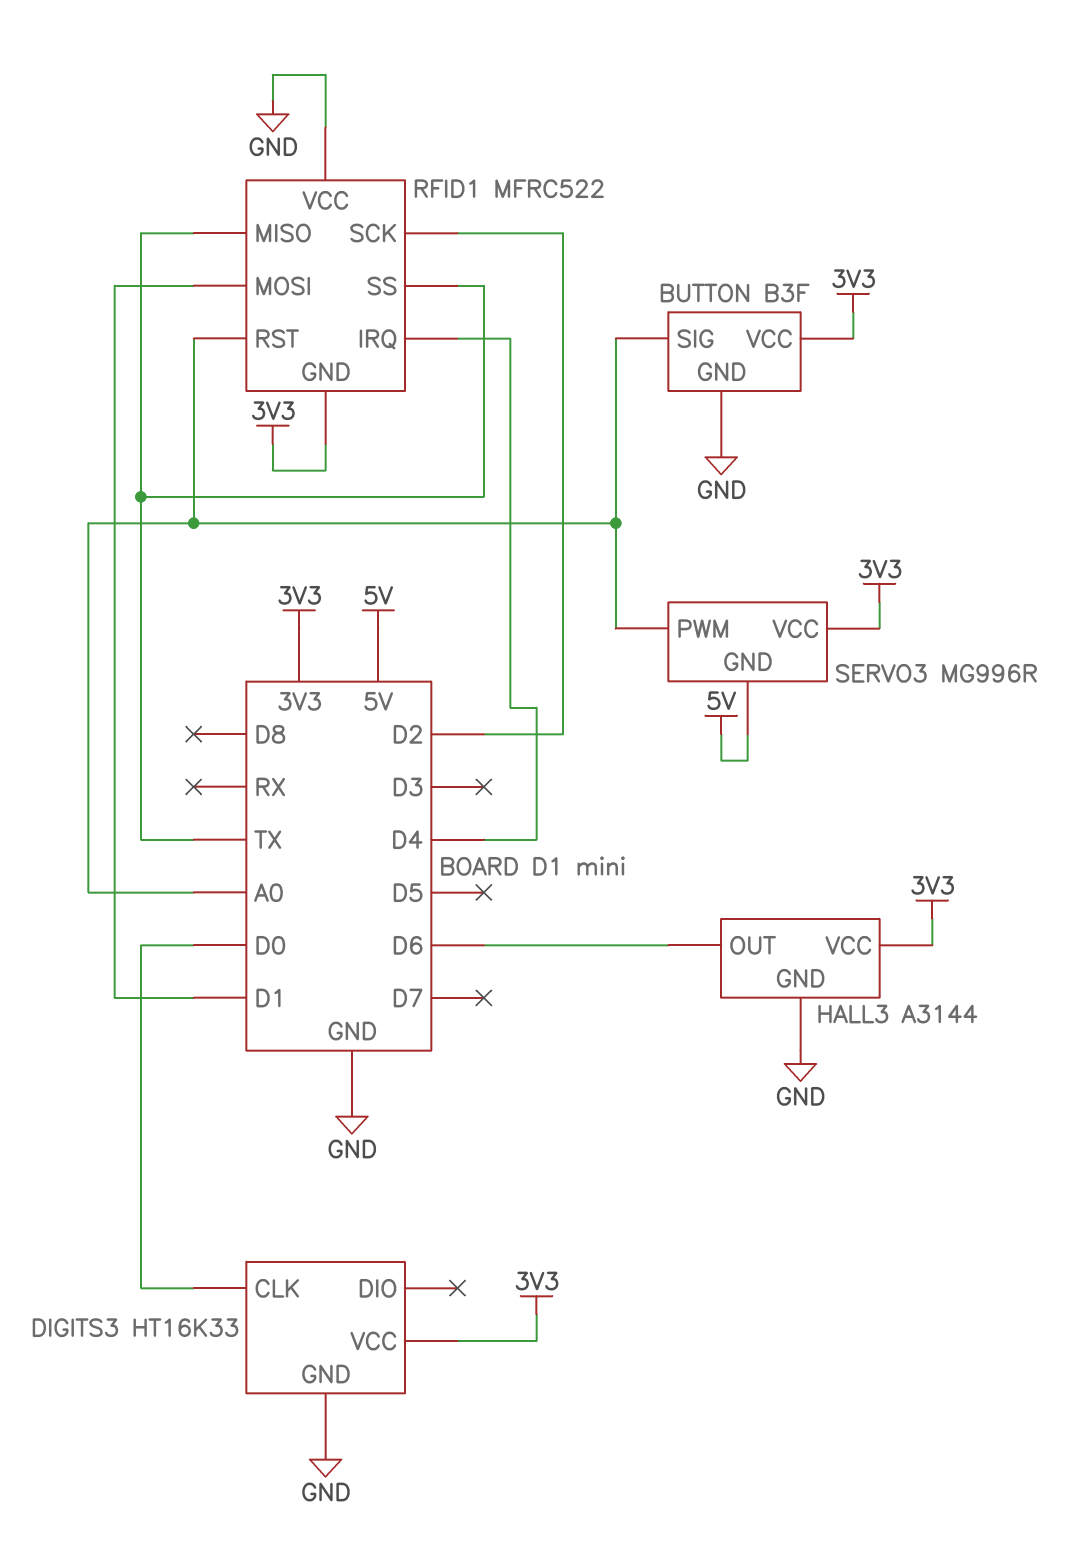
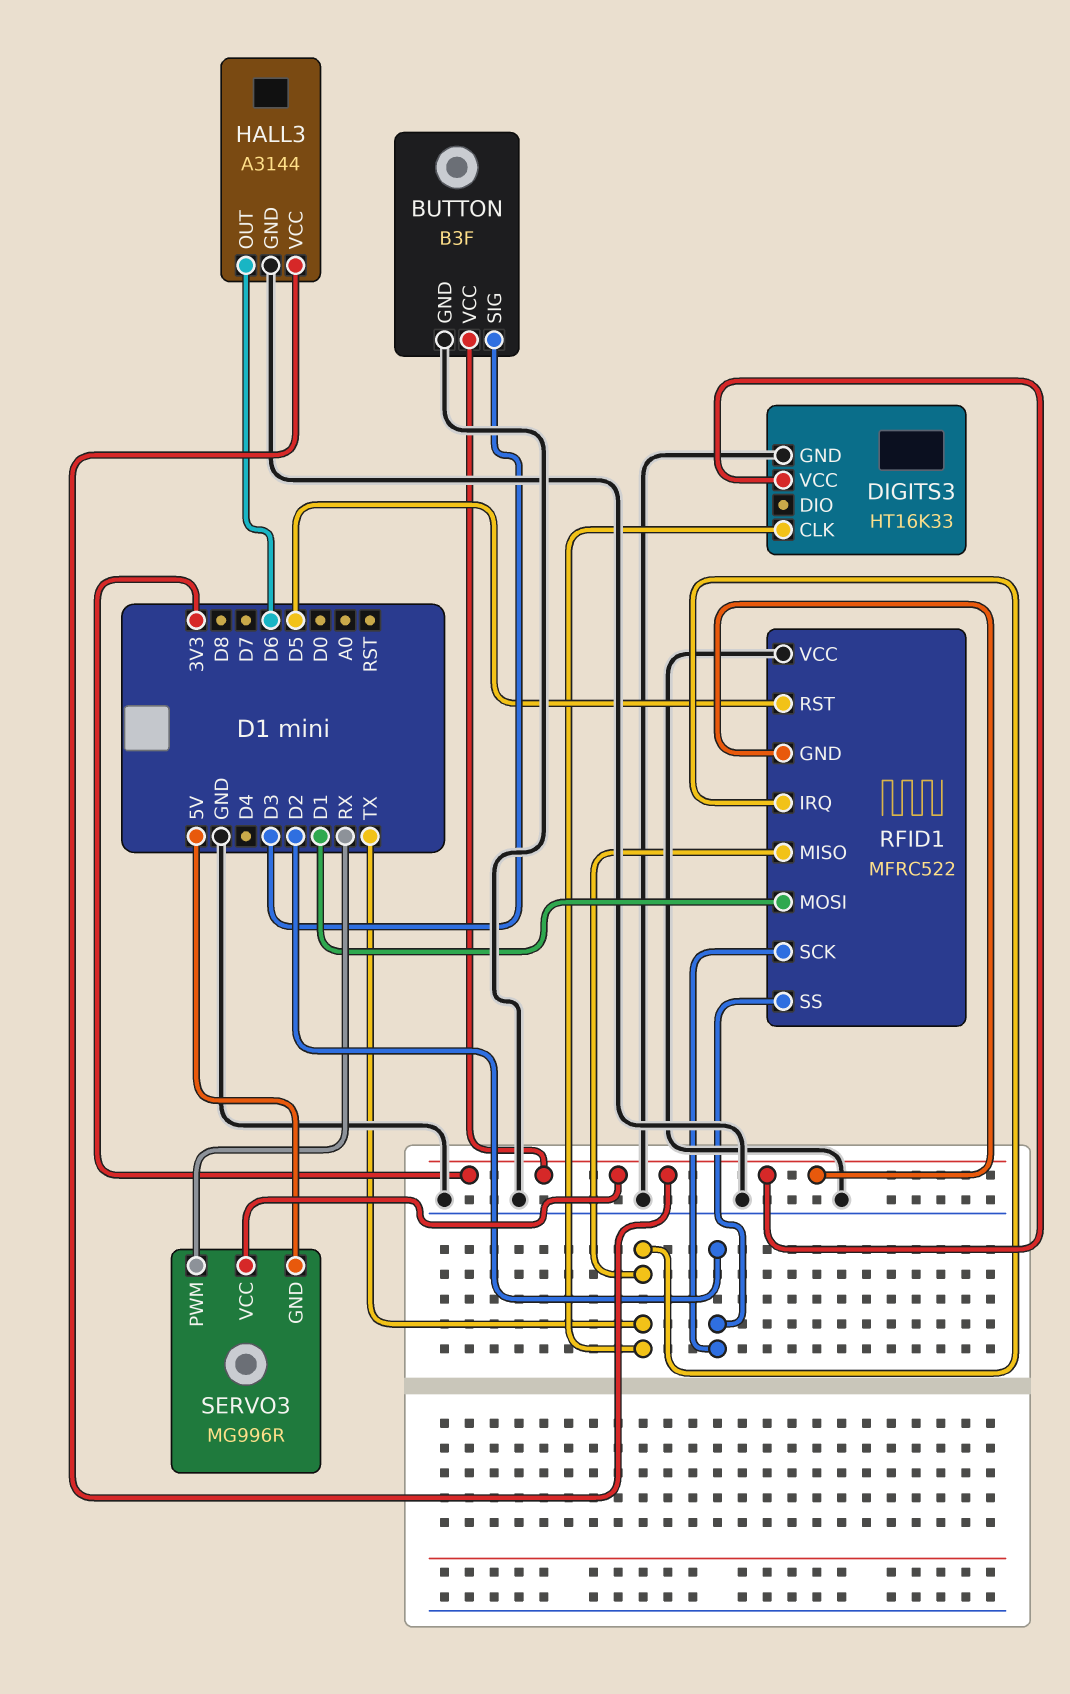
BUTTON pin SIG: A0 -> D3
DIGITS3 pin CLK: D0 -> TX
RFID1 pin IRQ: D4 -> TX
RFID1 pin RST: A0 -> D5
RFID1 pin SS: TX -> D2
SERVO3 pin PWM: A0 -> RX

